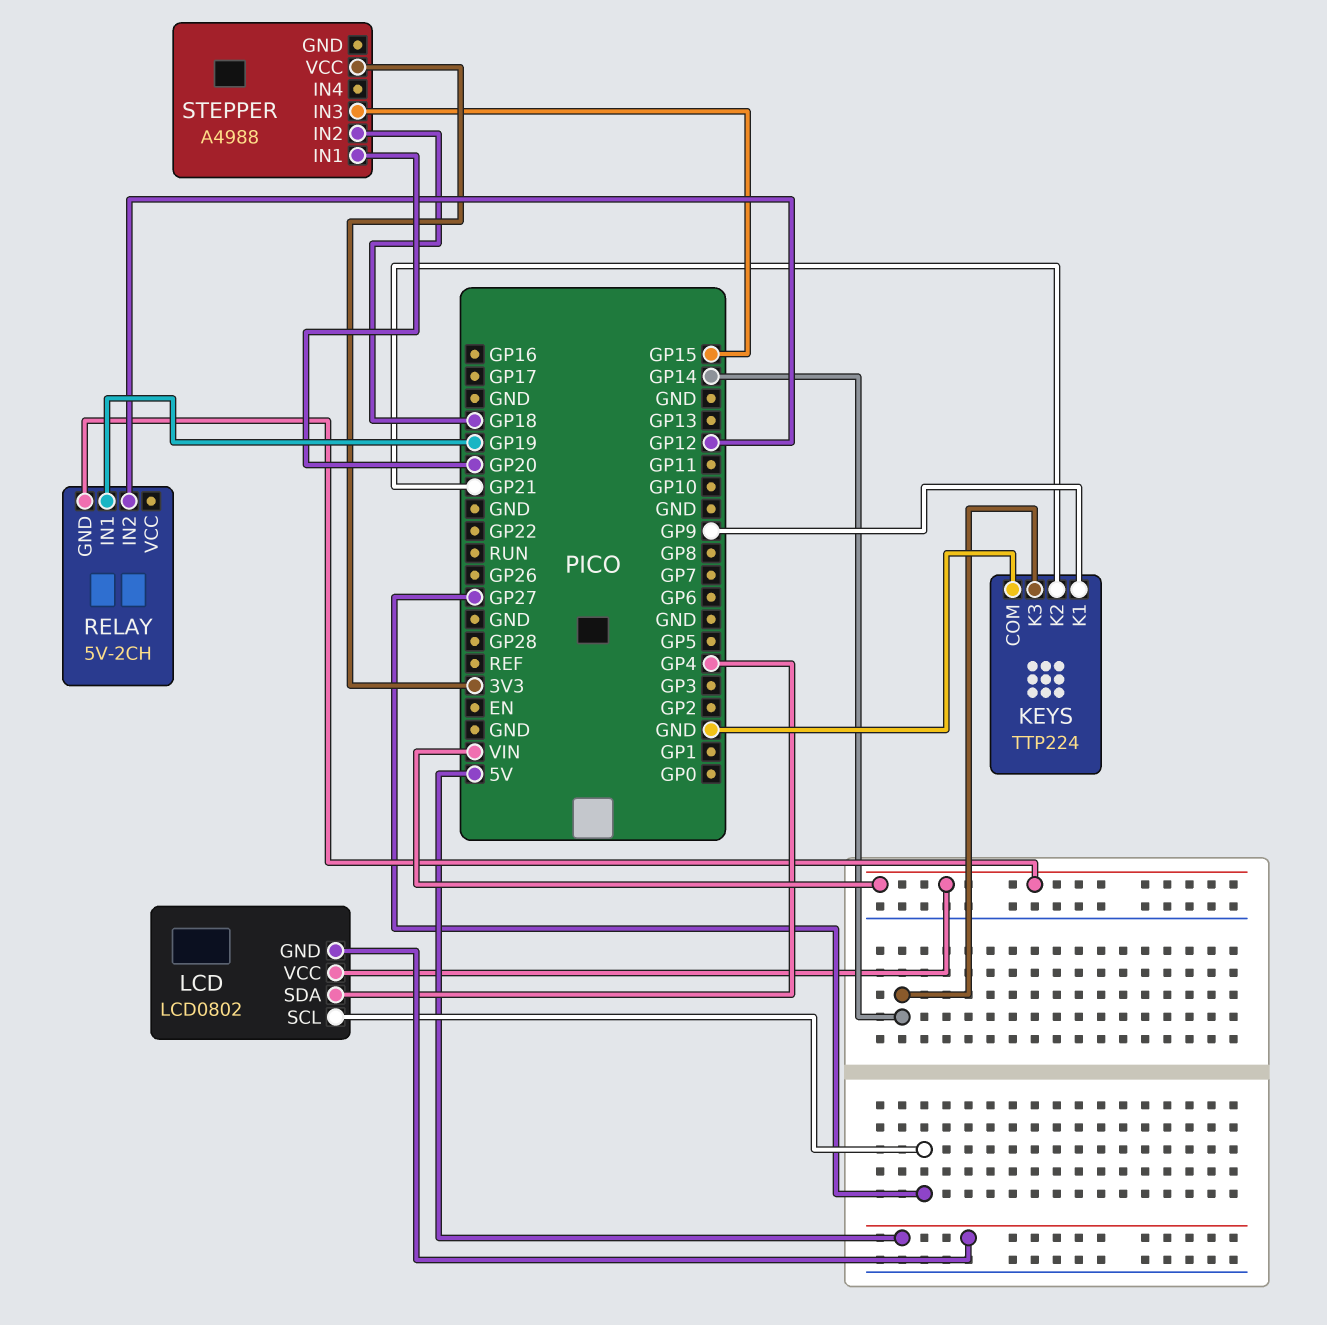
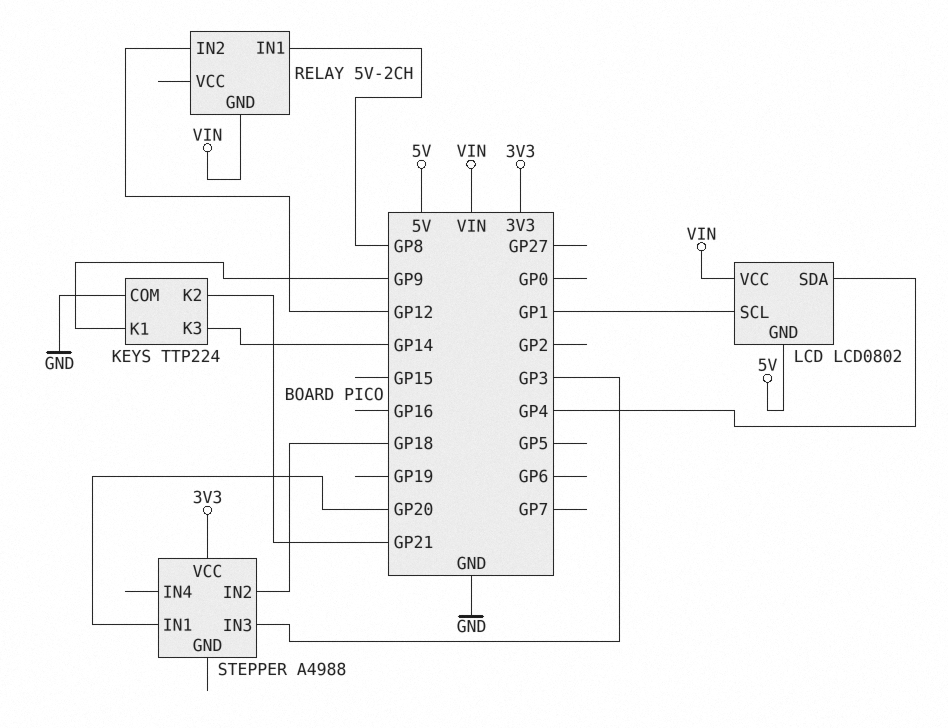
LCD pin SCL: GP27 -> GP1
RELAY pin IN1: GP19 -> GP8
STEPPER pin IN3: GP15 -> GP3

